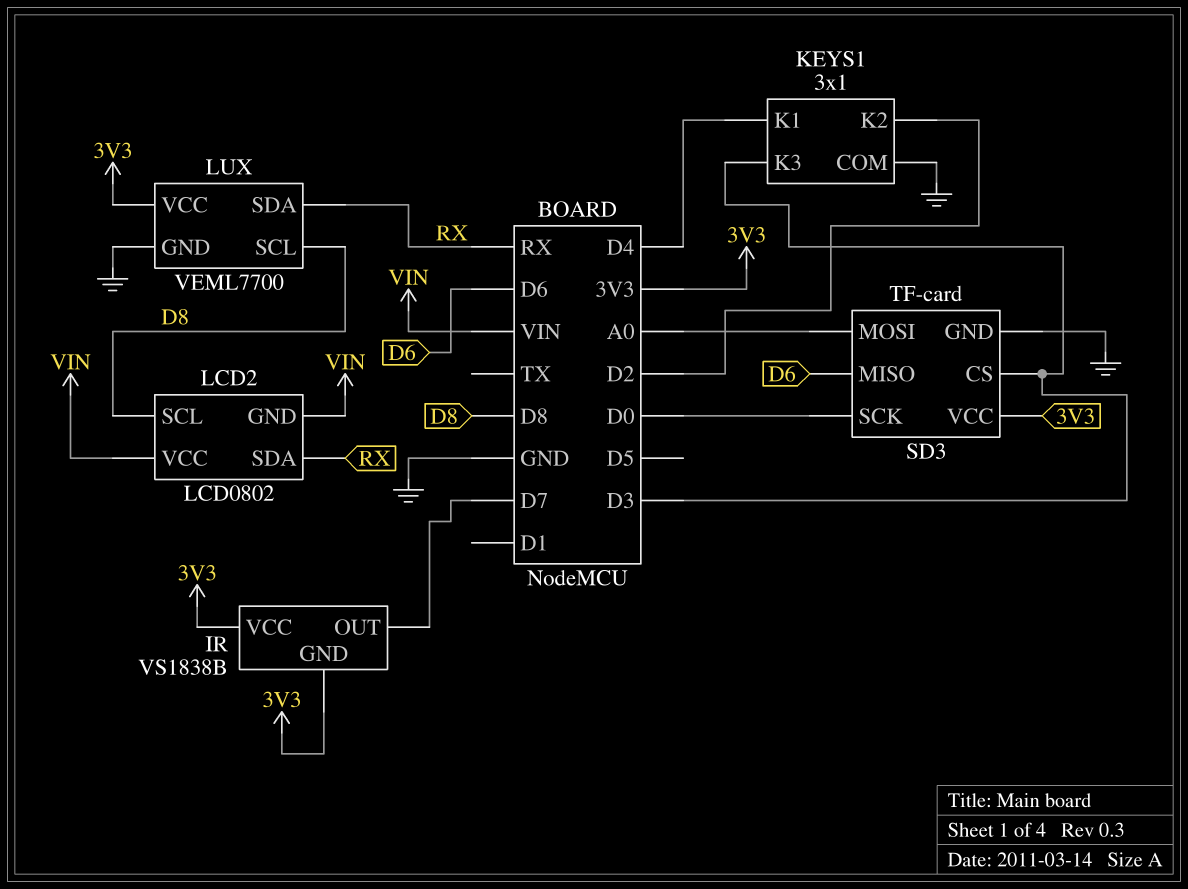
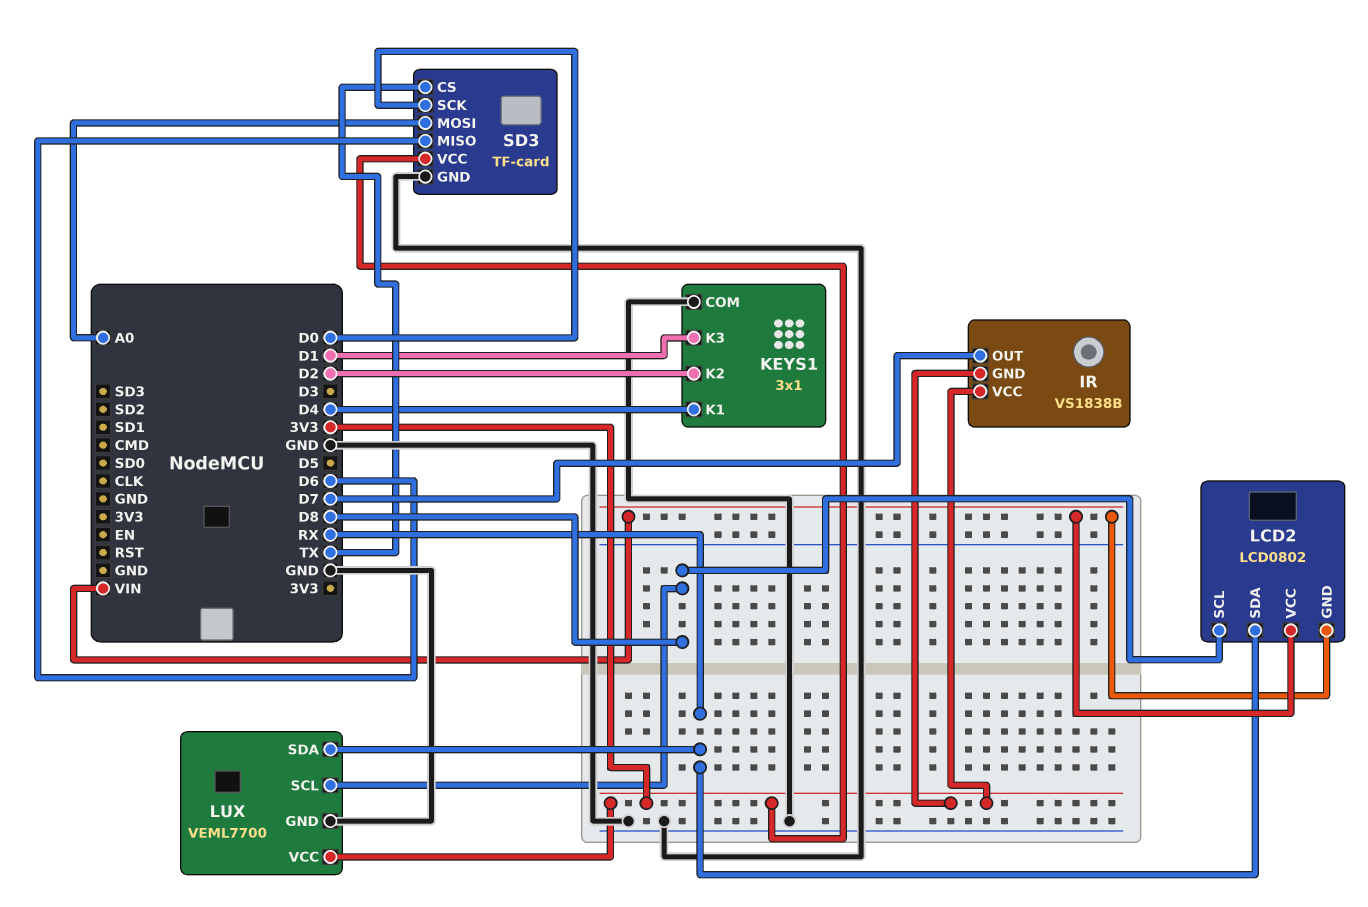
KEYS1 pin K3: D3 -> D1
SD3 pin CS: D3 -> TX

